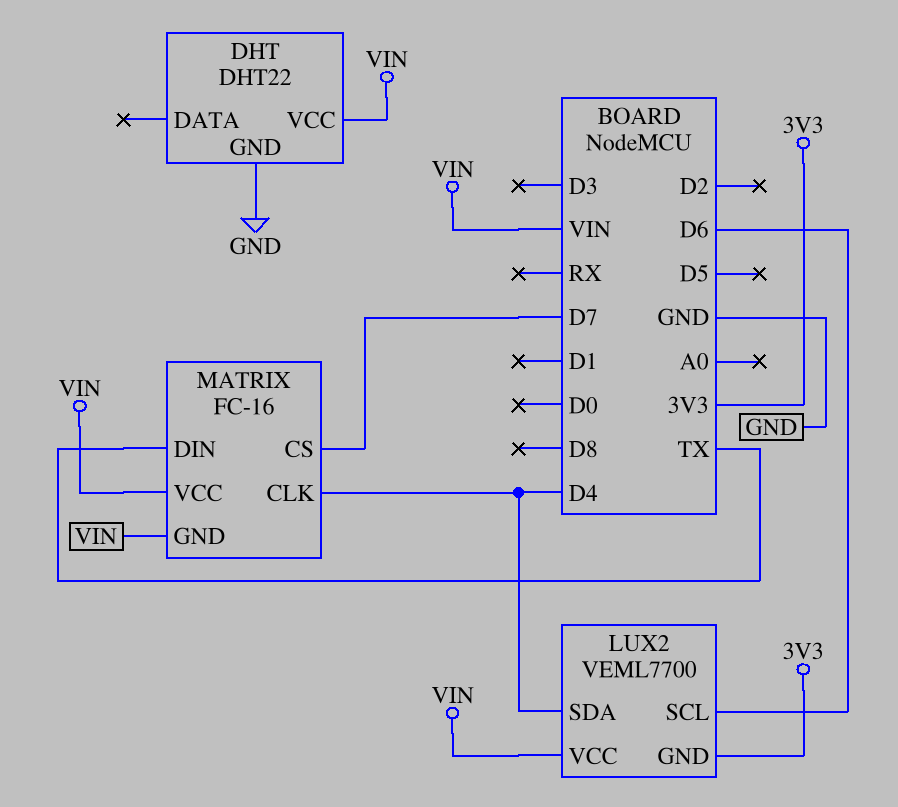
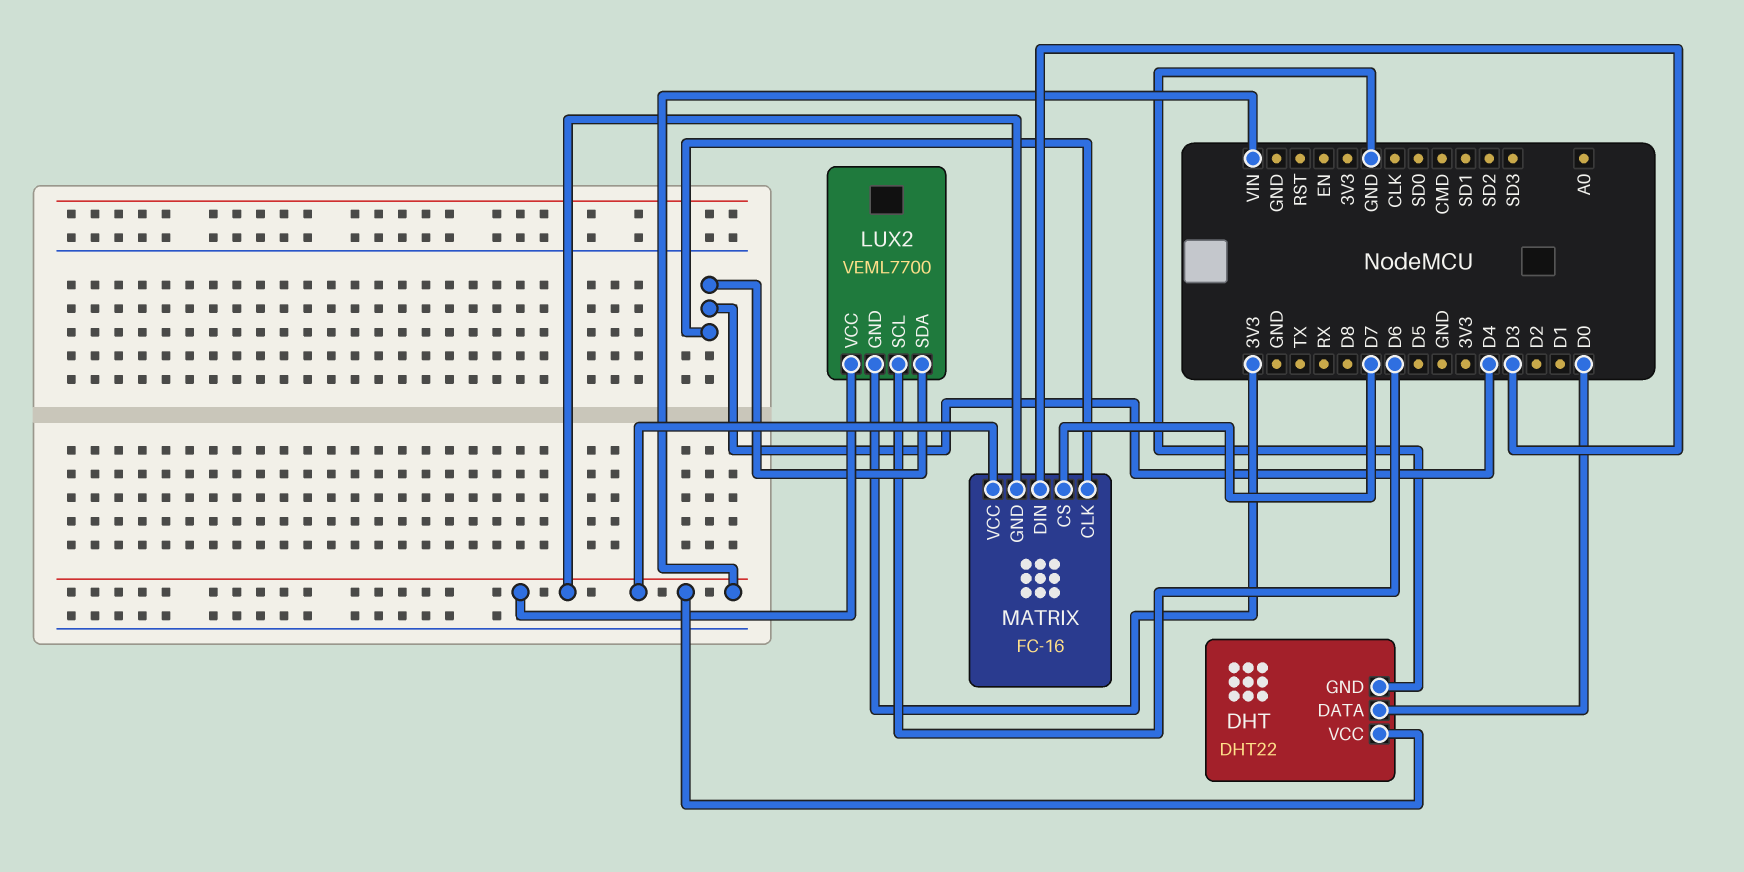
DHT pin DATA: none -> D0
MATRIX pin DIN: TX -> D3

